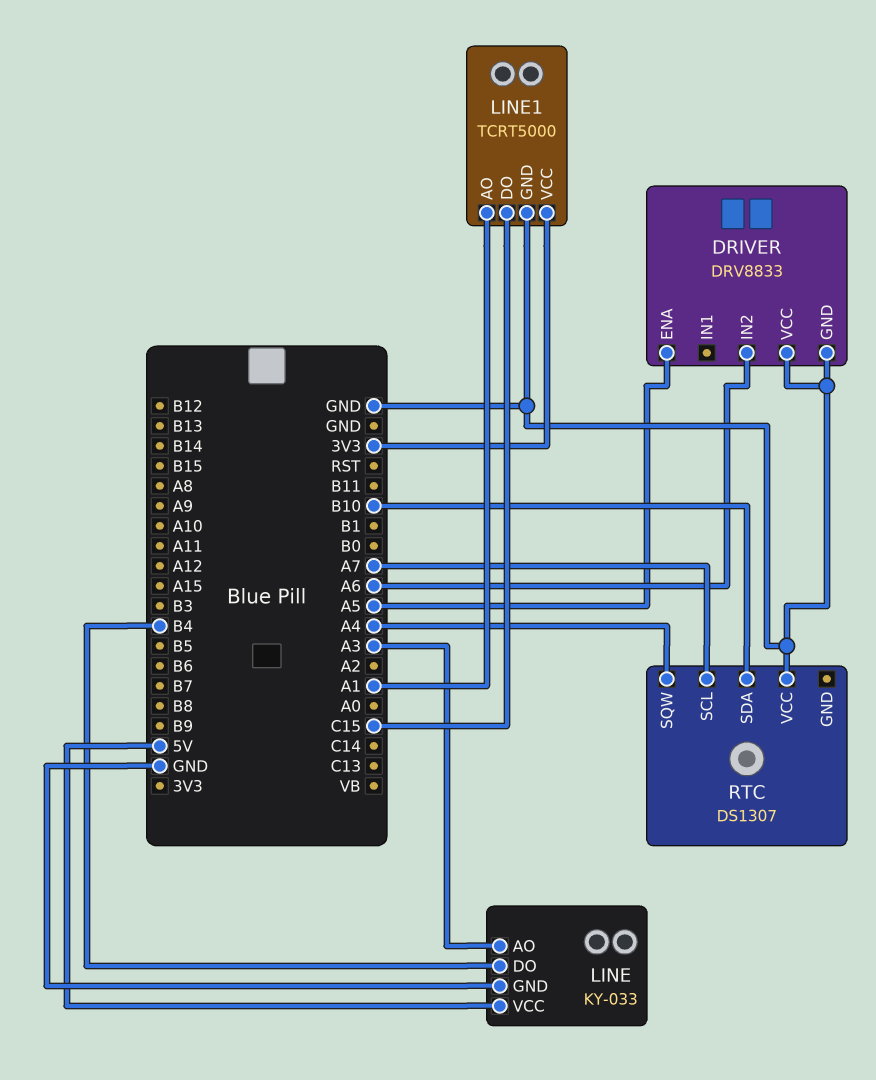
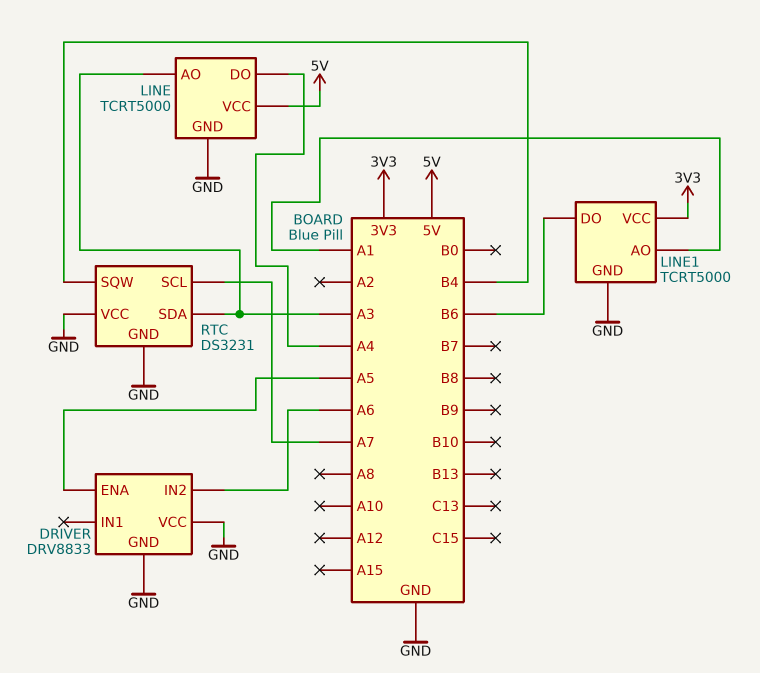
LINE: KY-033 -> TCRT5000
LINE pin DO: B4 -> A4
LINE1 pin DO: C15 -> B6
RTC: DS1307 -> DS3231
RTC pin GND: none -> GND
RTC pin SDA: B10 -> A3
RTC pin SQW: A4 -> B4

